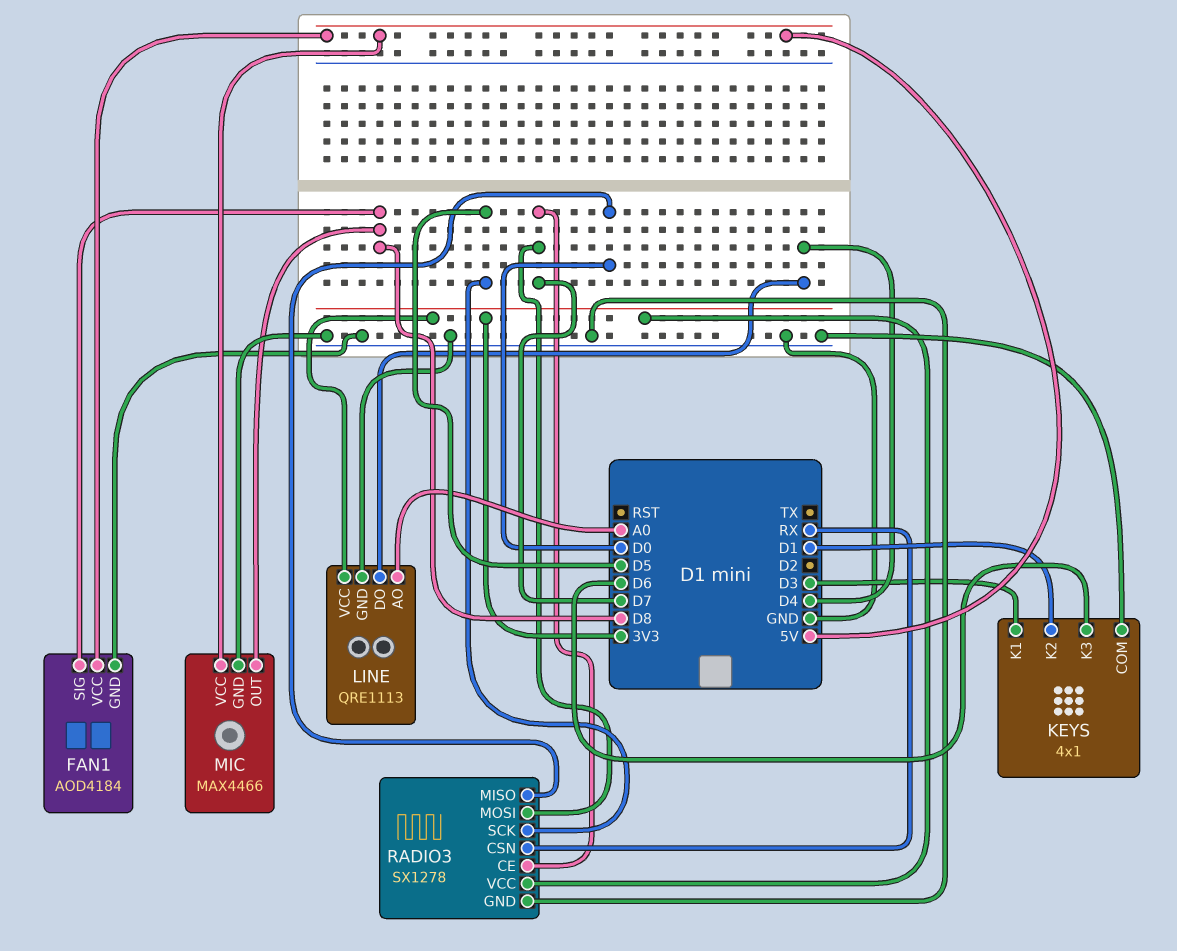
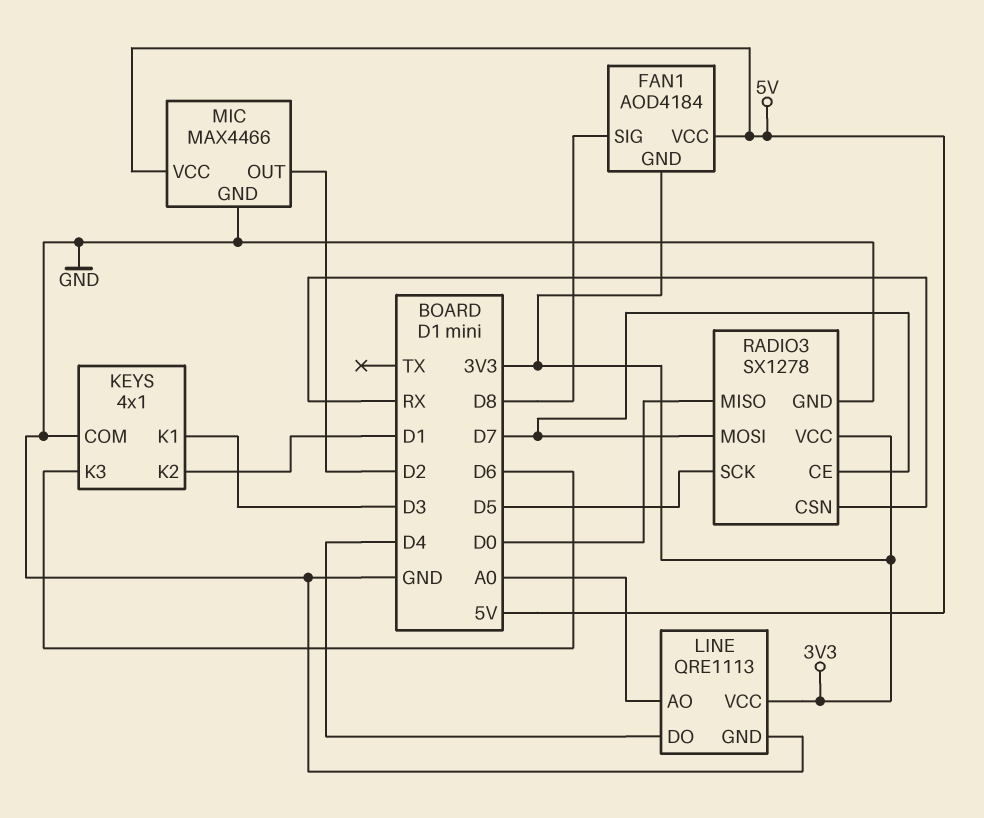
FAN1 pin GND: GND -> 3V3
MIC pin OUT: D8 -> D2

